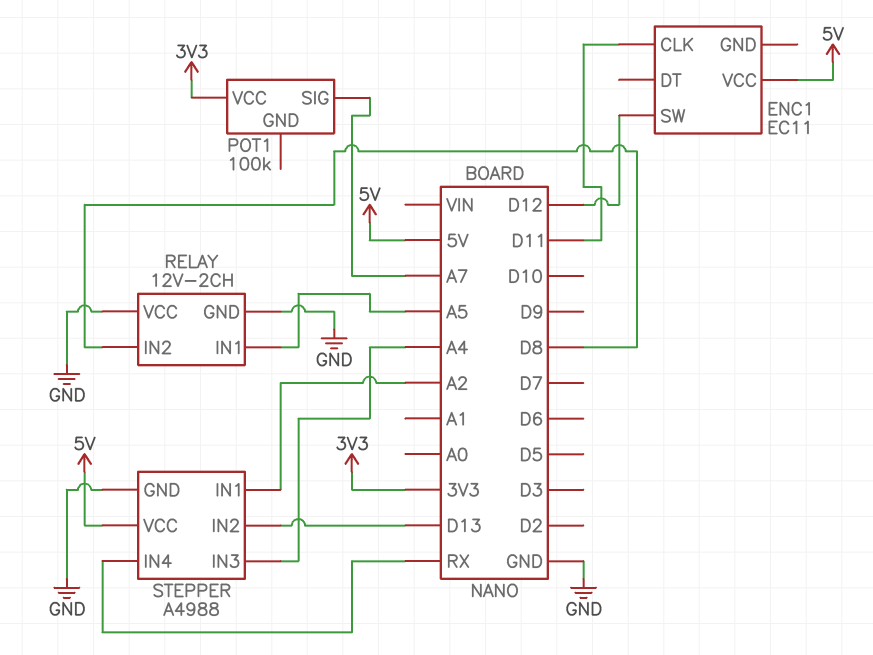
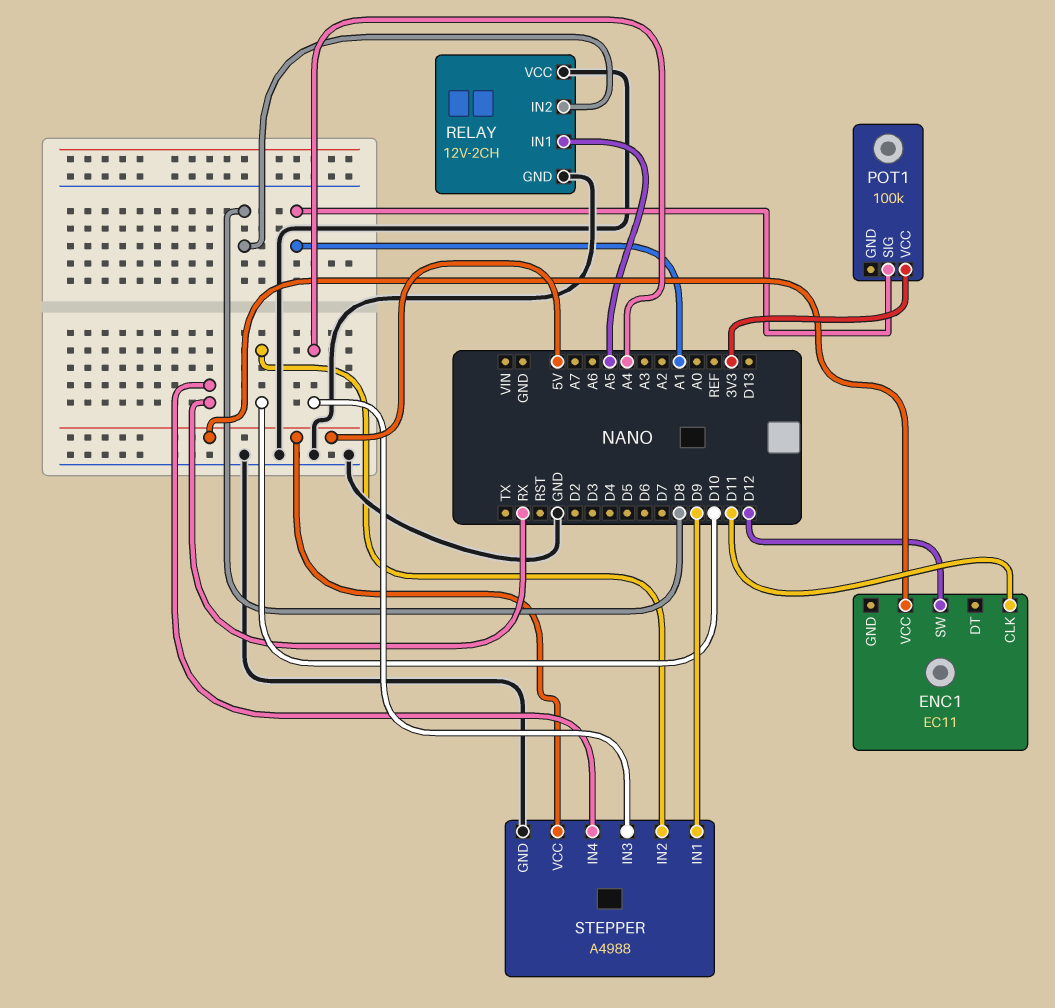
POT1 pin SIG: A7 -> A1
STEPPER pin IN1: A2 -> D9
STEPPER pin IN2: D13 -> D10

